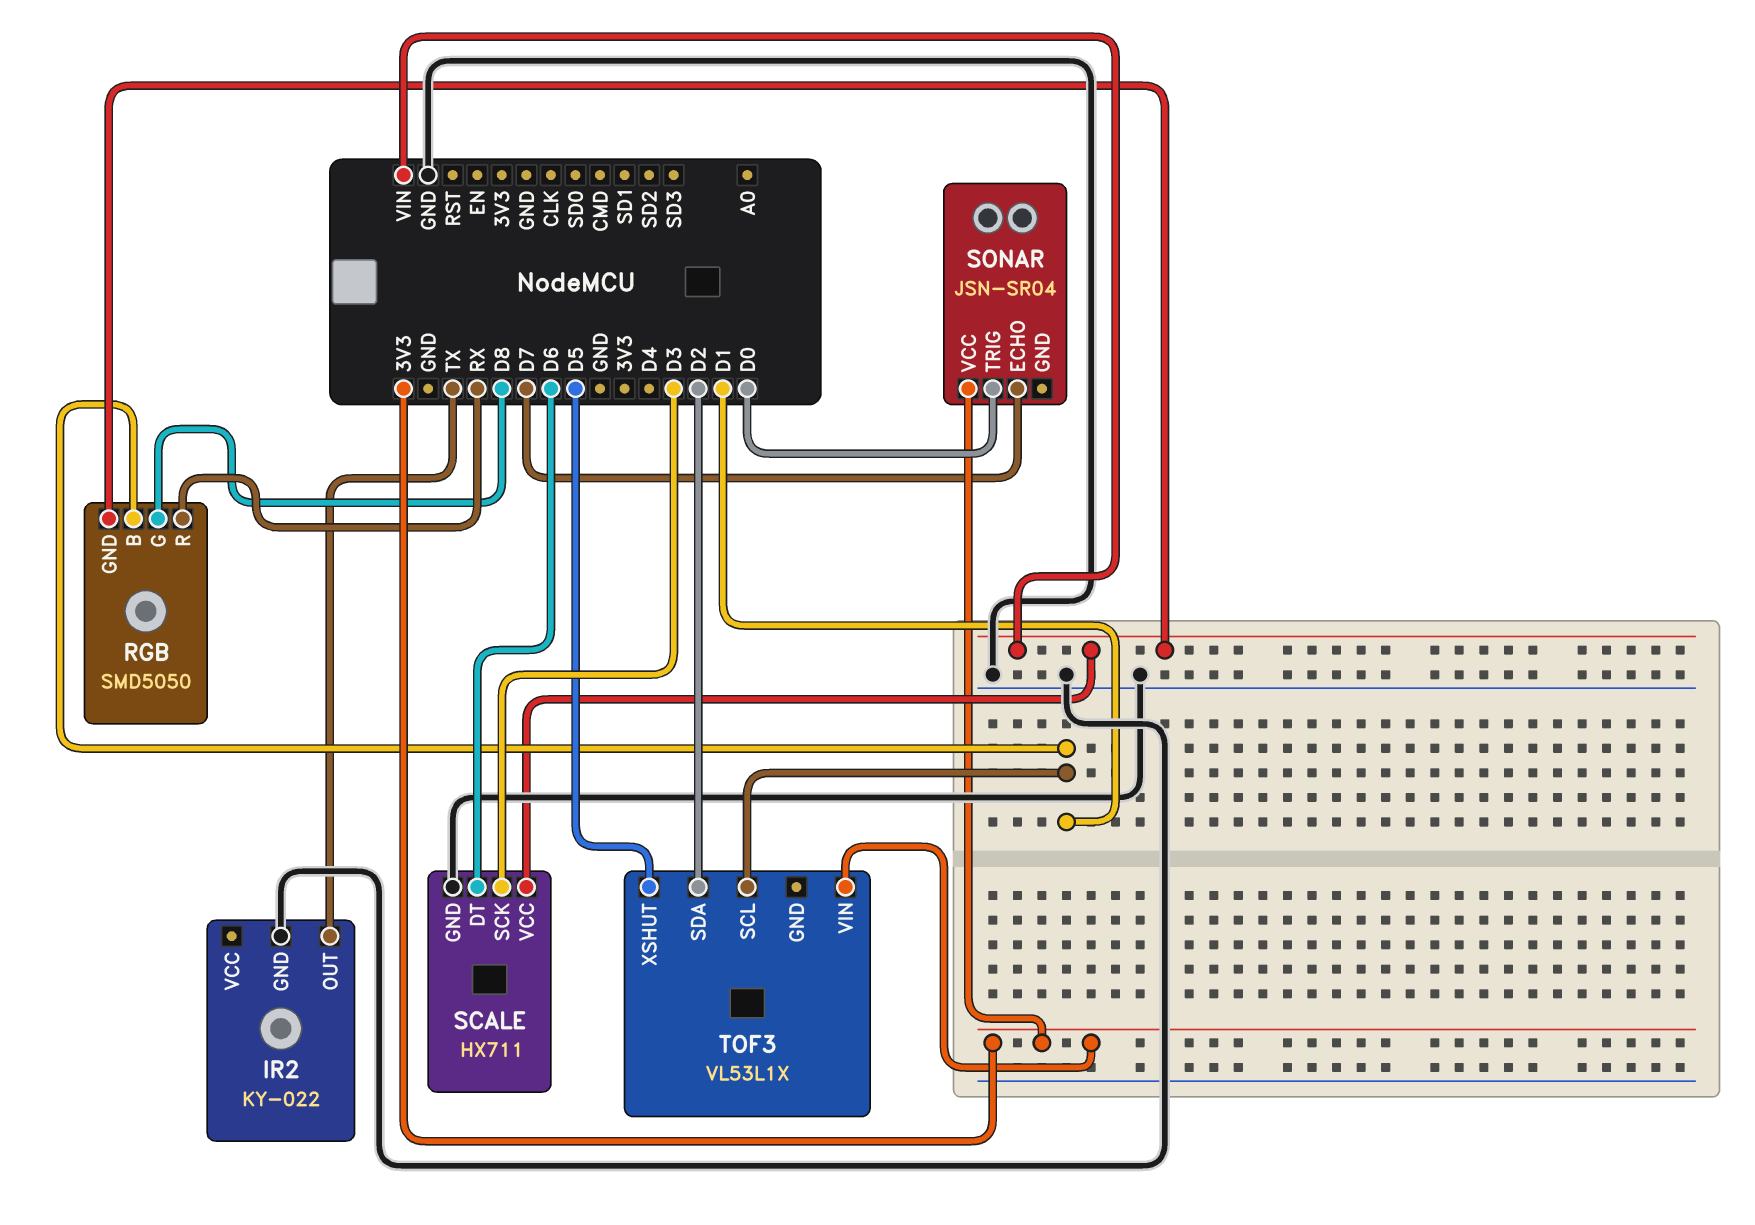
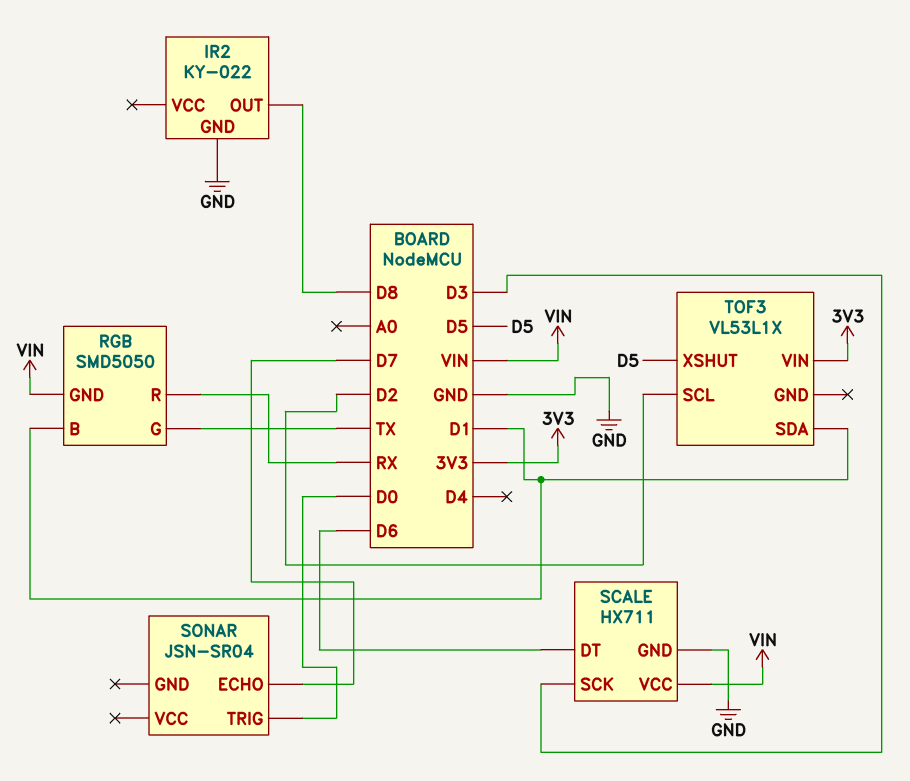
IR2 pin OUT: TX -> D8
RGB pin G: D8 -> TX
SONAR pin VCC: 3V3 -> none
TOF3 pin SCL: D1 -> D2
TOF3 pin SDA: D2 -> D1

